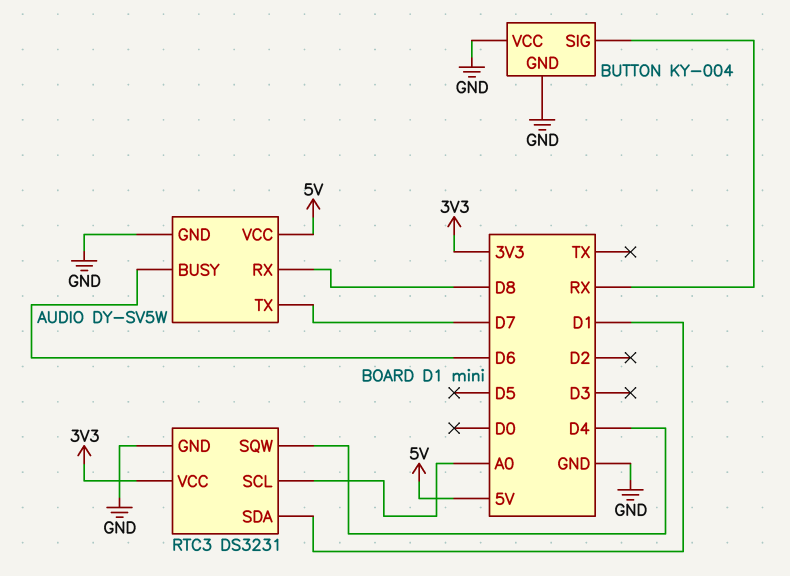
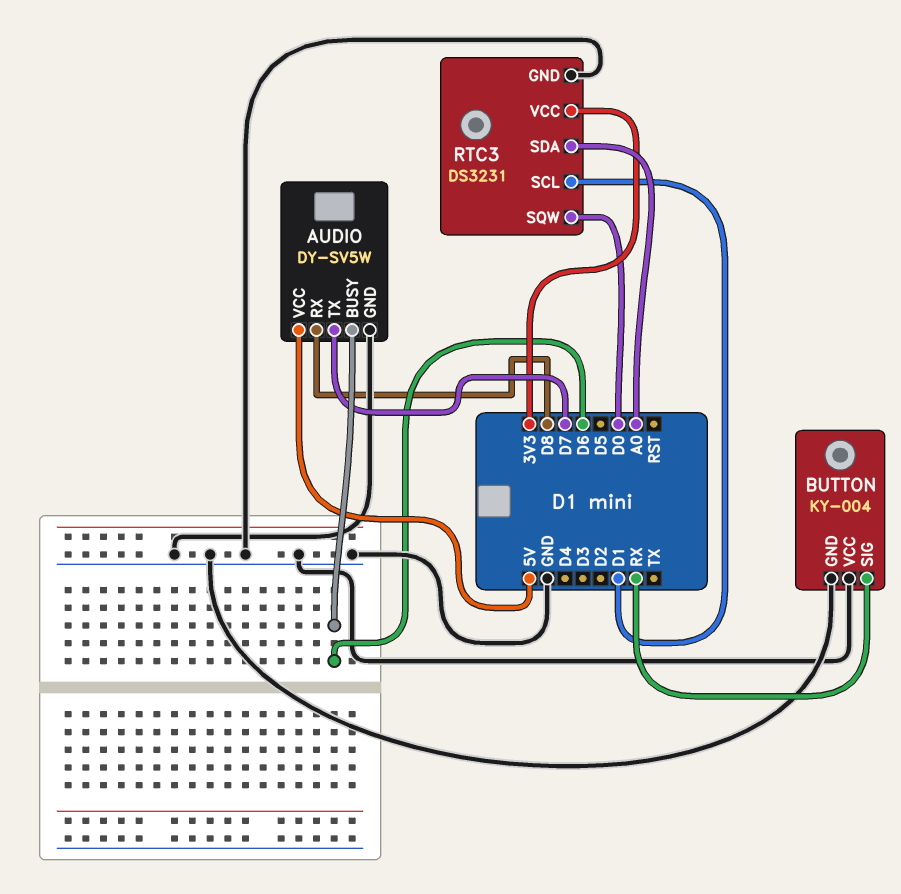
RTC3 pin SCL: A0 -> D1
RTC3 pin SDA: D1 -> A0
RTC3 pin SQW: D4 -> D0

